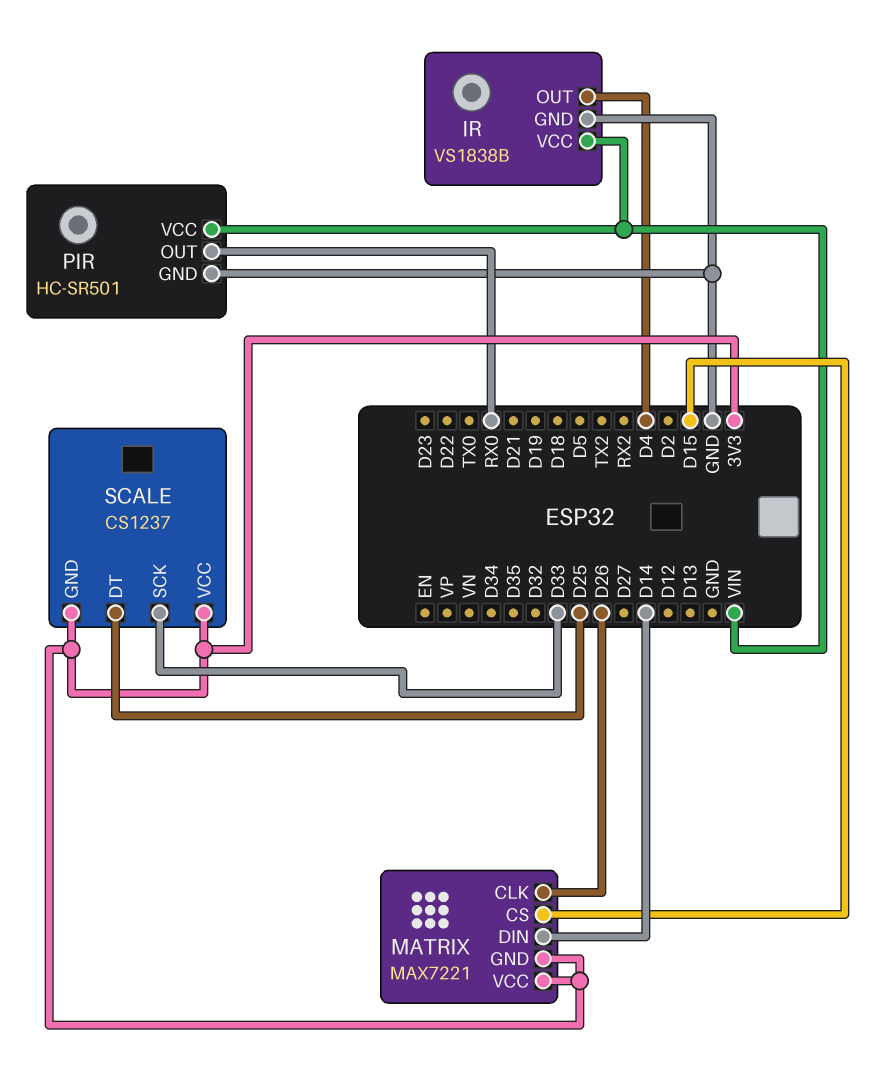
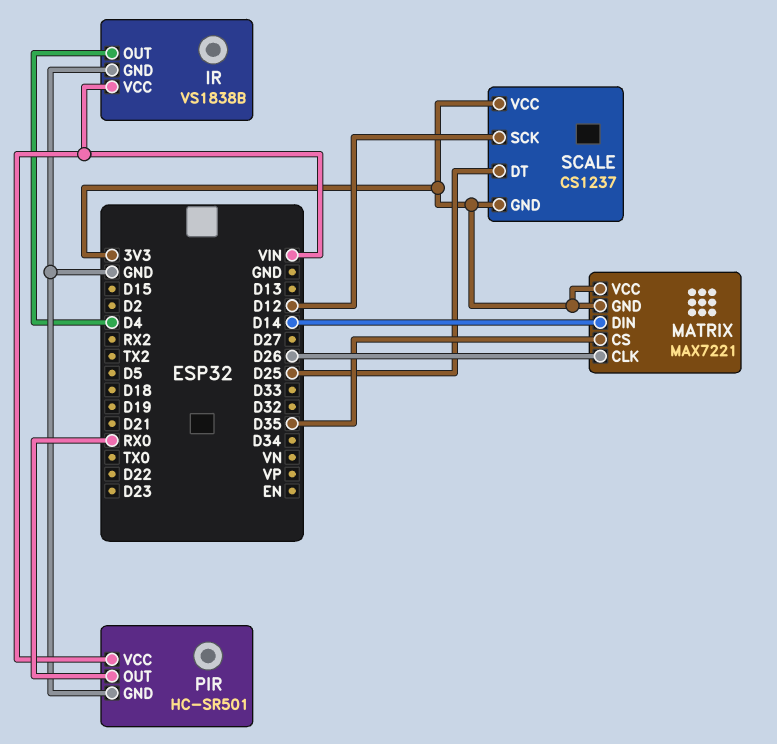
MATRIX pin CS: D15 -> D35
SCALE pin SCK: D33 -> D12

